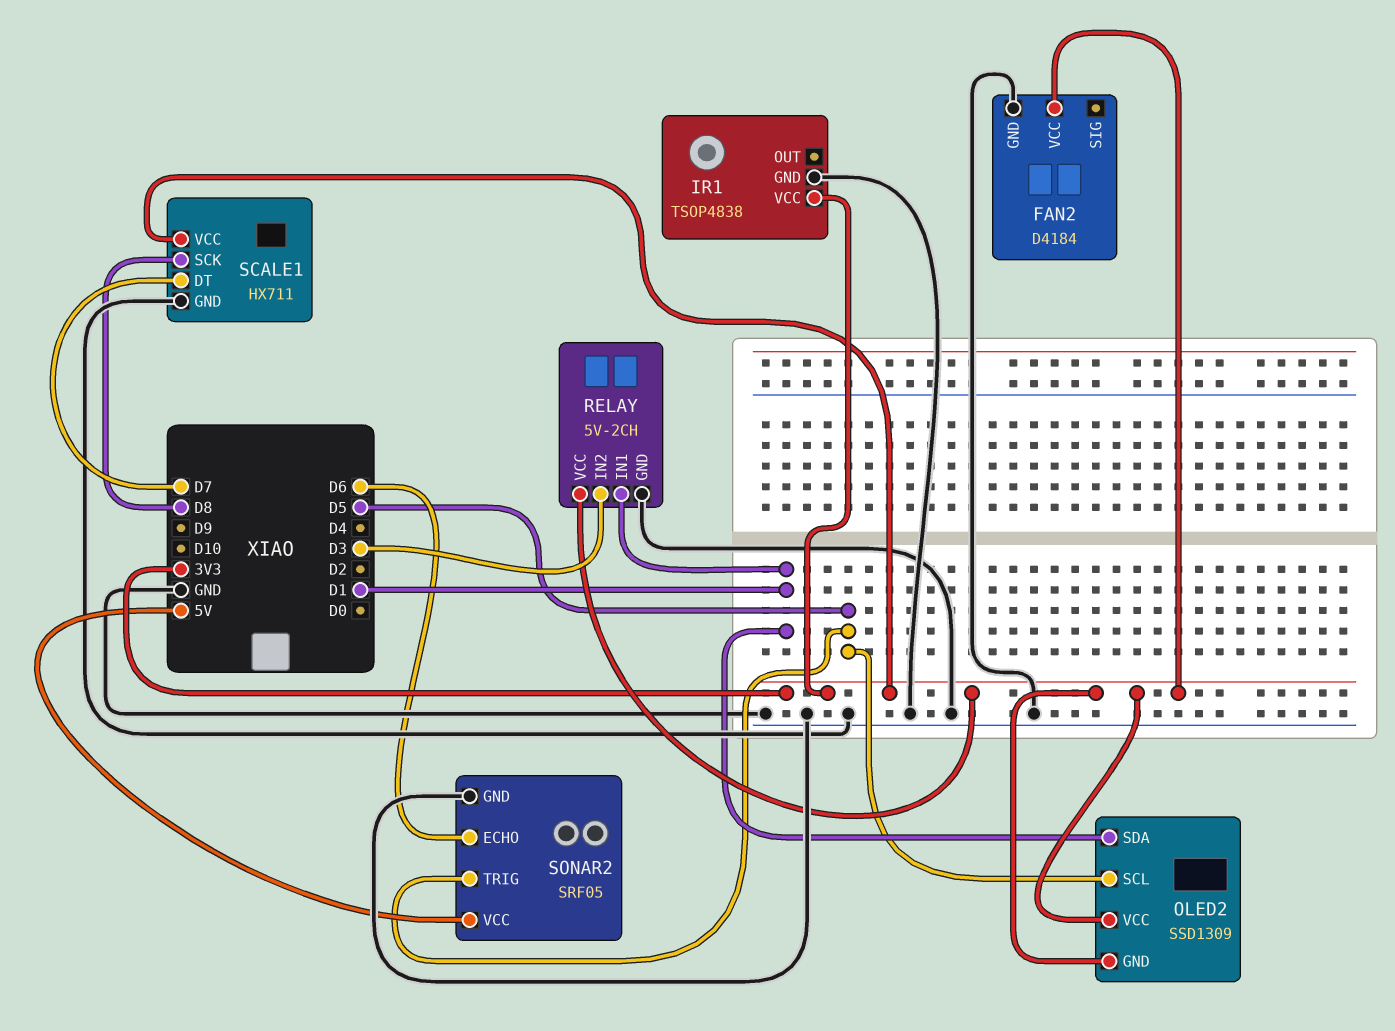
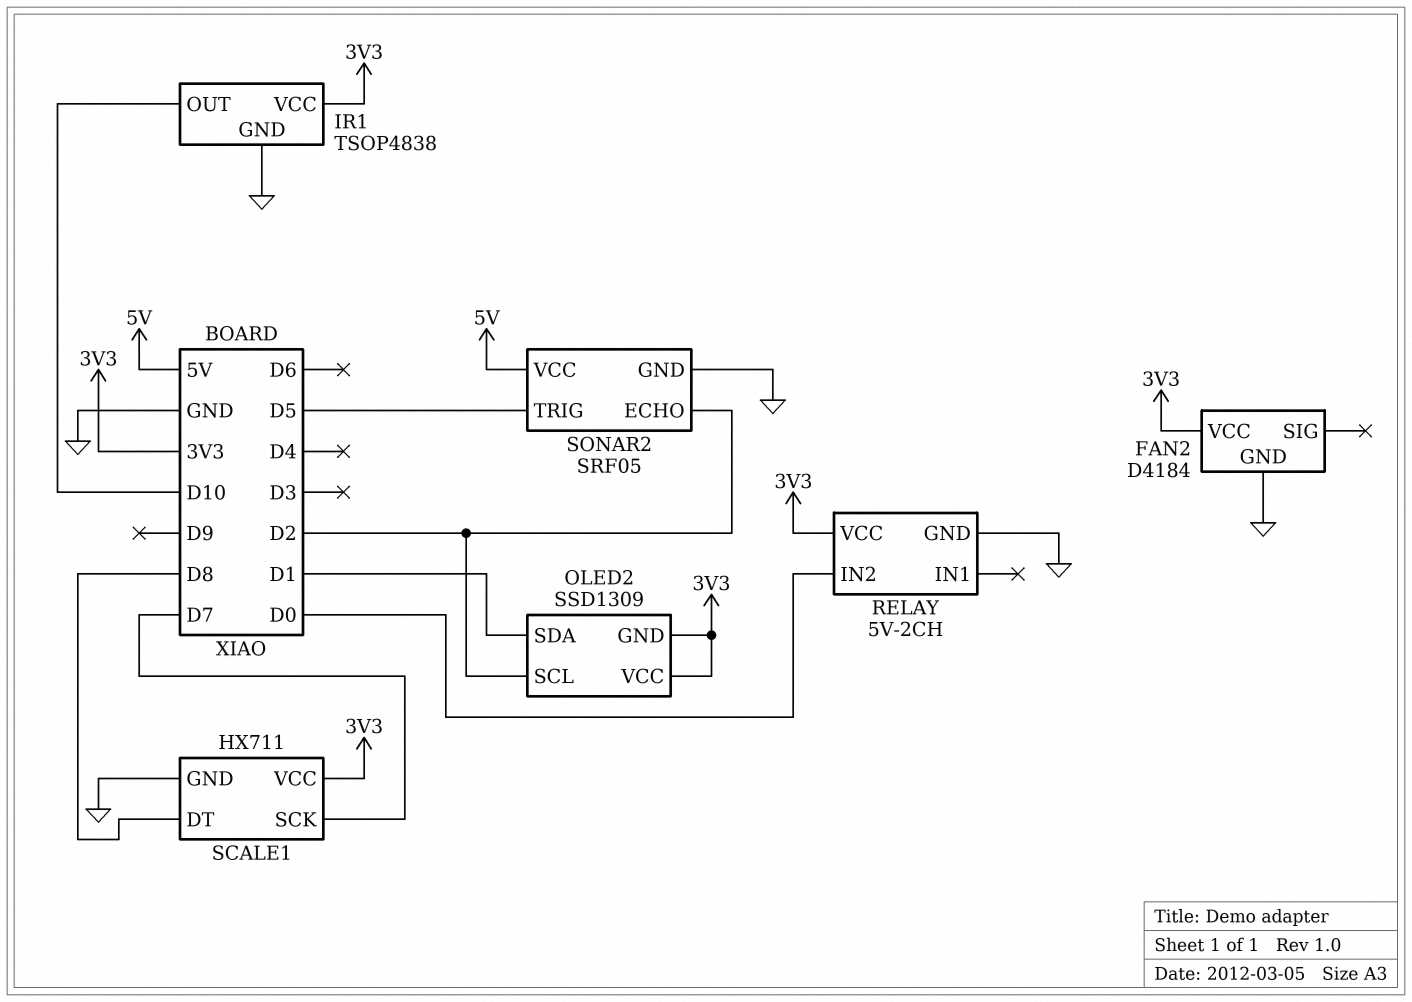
IR1 pin OUT: none -> D10
OLED2 pin SCL: D5 -> D2
RELAY pin IN1: D1 -> none
RELAY pin IN2: D3 -> D0
SCALE1 pin DT: D7 -> D8
SCALE1 pin SCK: D8 -> D7
SONAR2 pin ECHO: D6 -> D2

